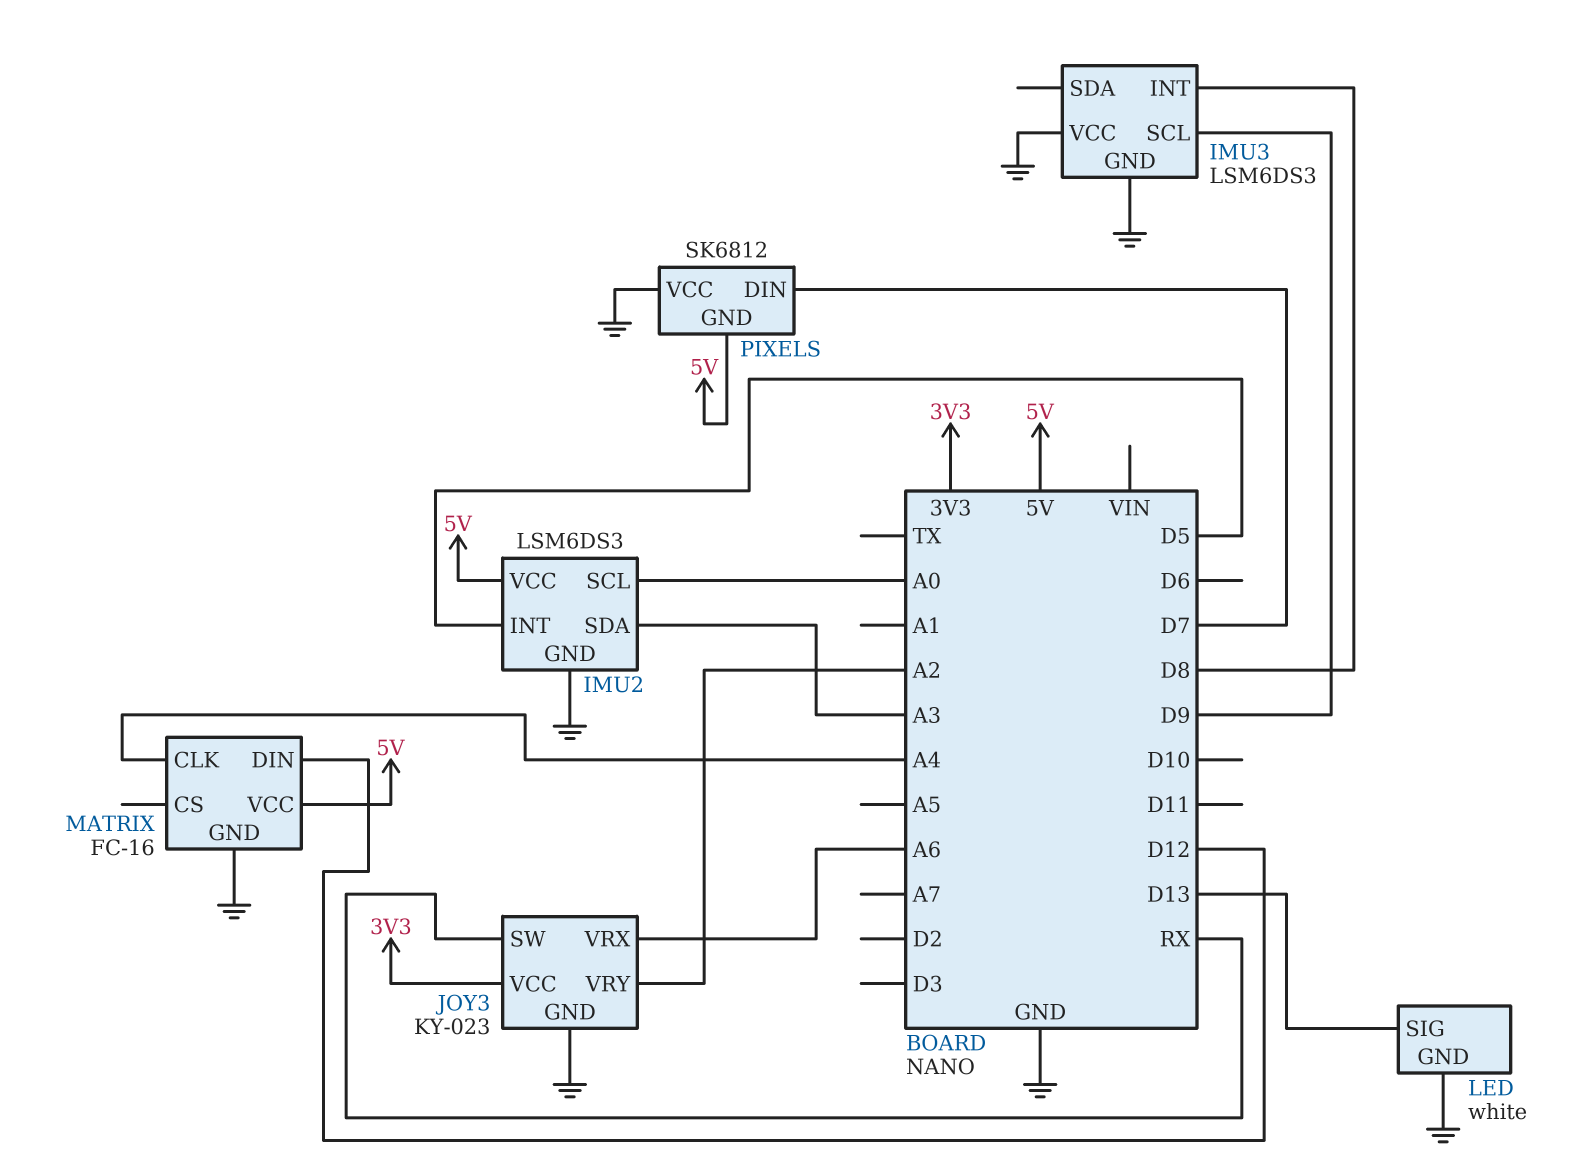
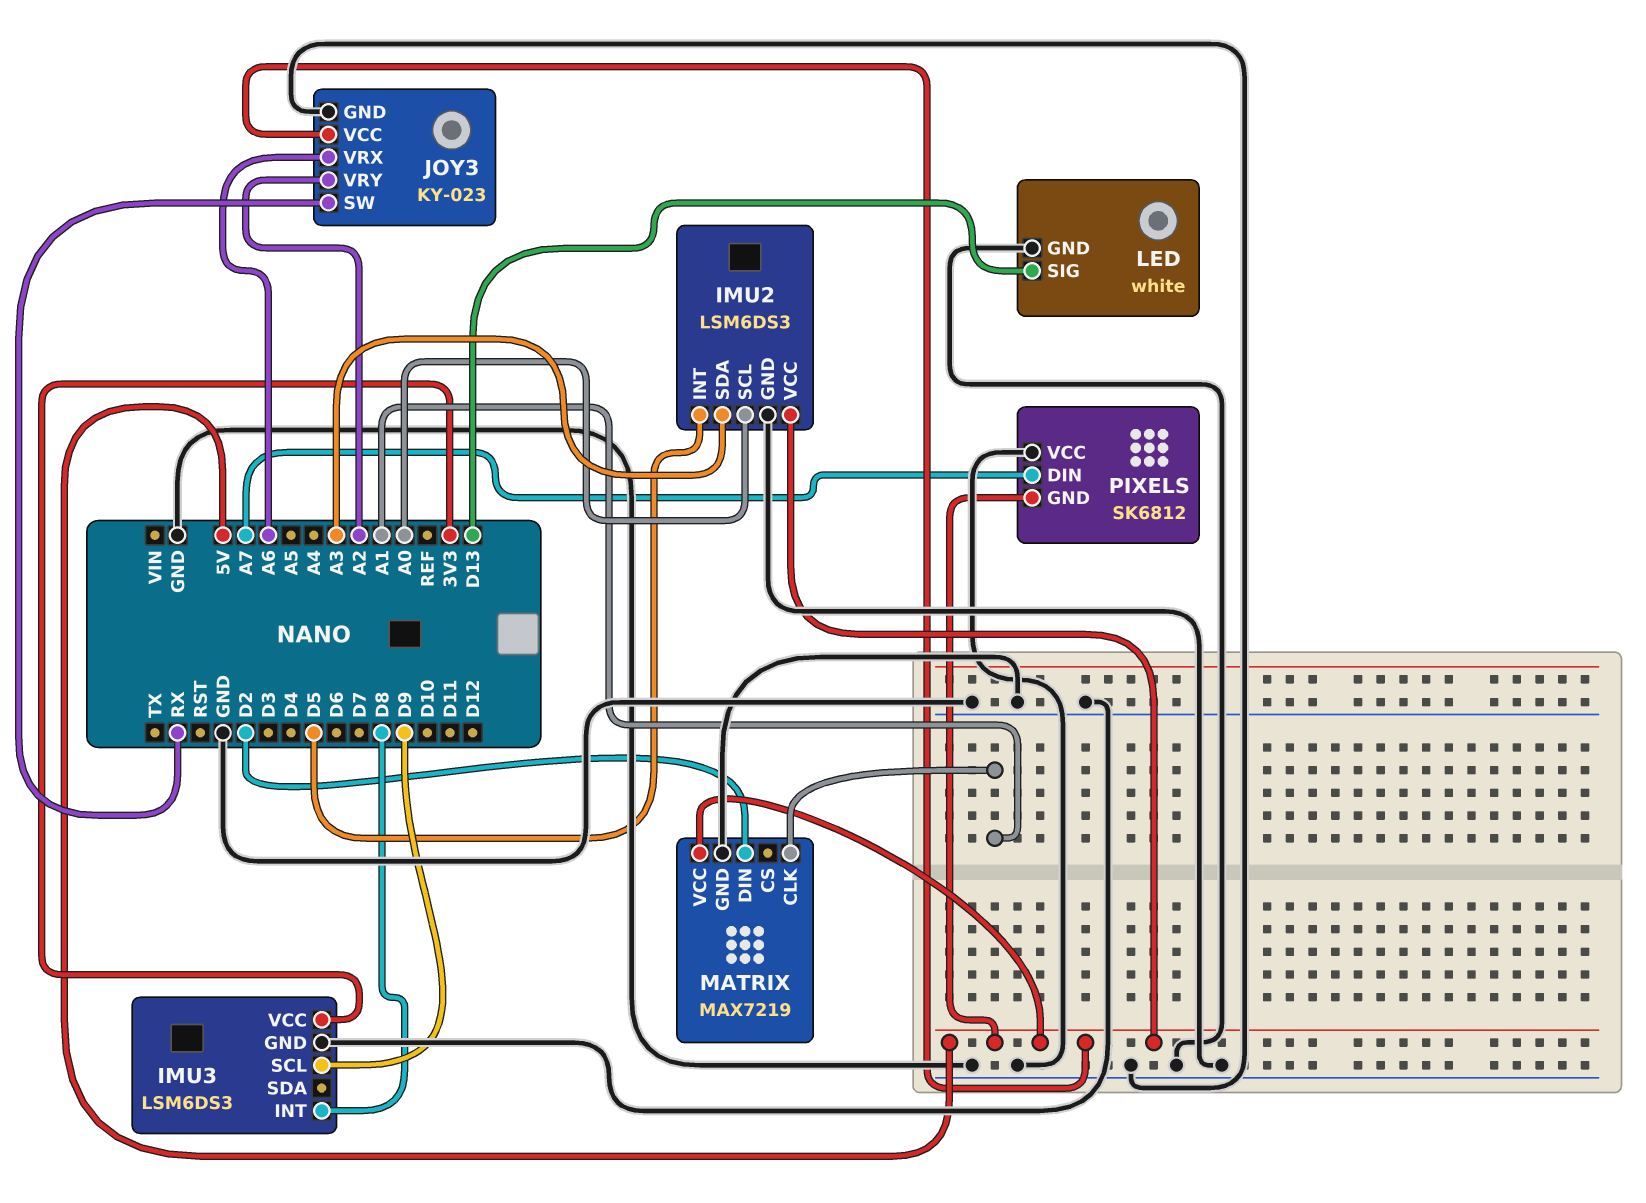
IMU3 pin VCC: GND -> 3V3
JOY3 pin VCC: 3V3 -> 5V
MATRIX: FC-16 -> MAX7219
MATRIX pin CLK: A4 -> A1
MATRIX pin DIN: D12 -> D2
PIXELS pin DIN: D7 -> A7

